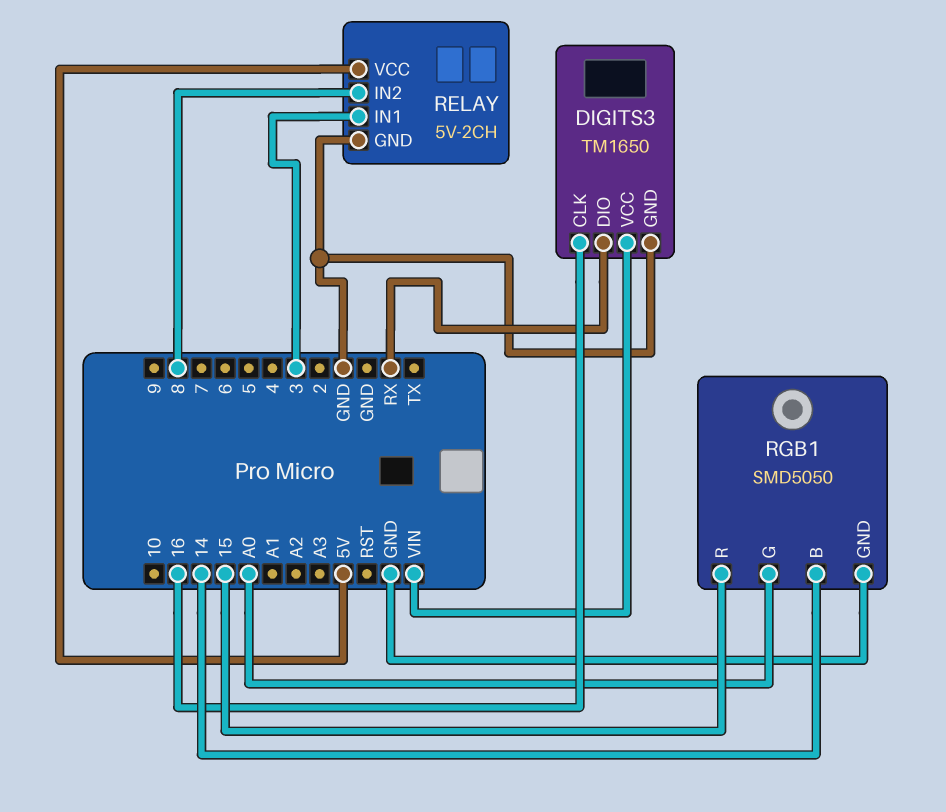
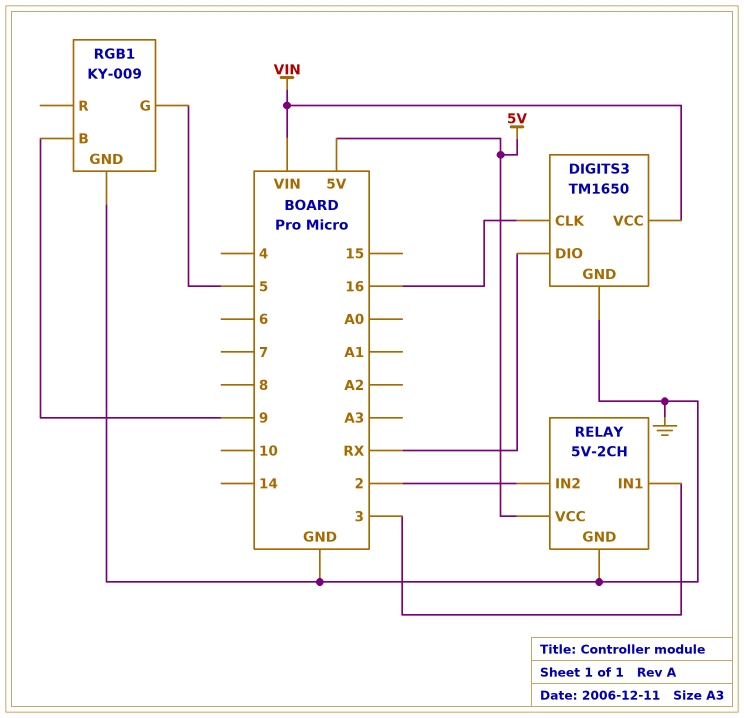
RELAY pin IN2: 8 -> 2
RGB1: SMD5050 -> KY-009
RGB1 pin B: 14 -> 9
RGB1 pin G: A0 -> 5
RGB1 pin R: 15 -> none

